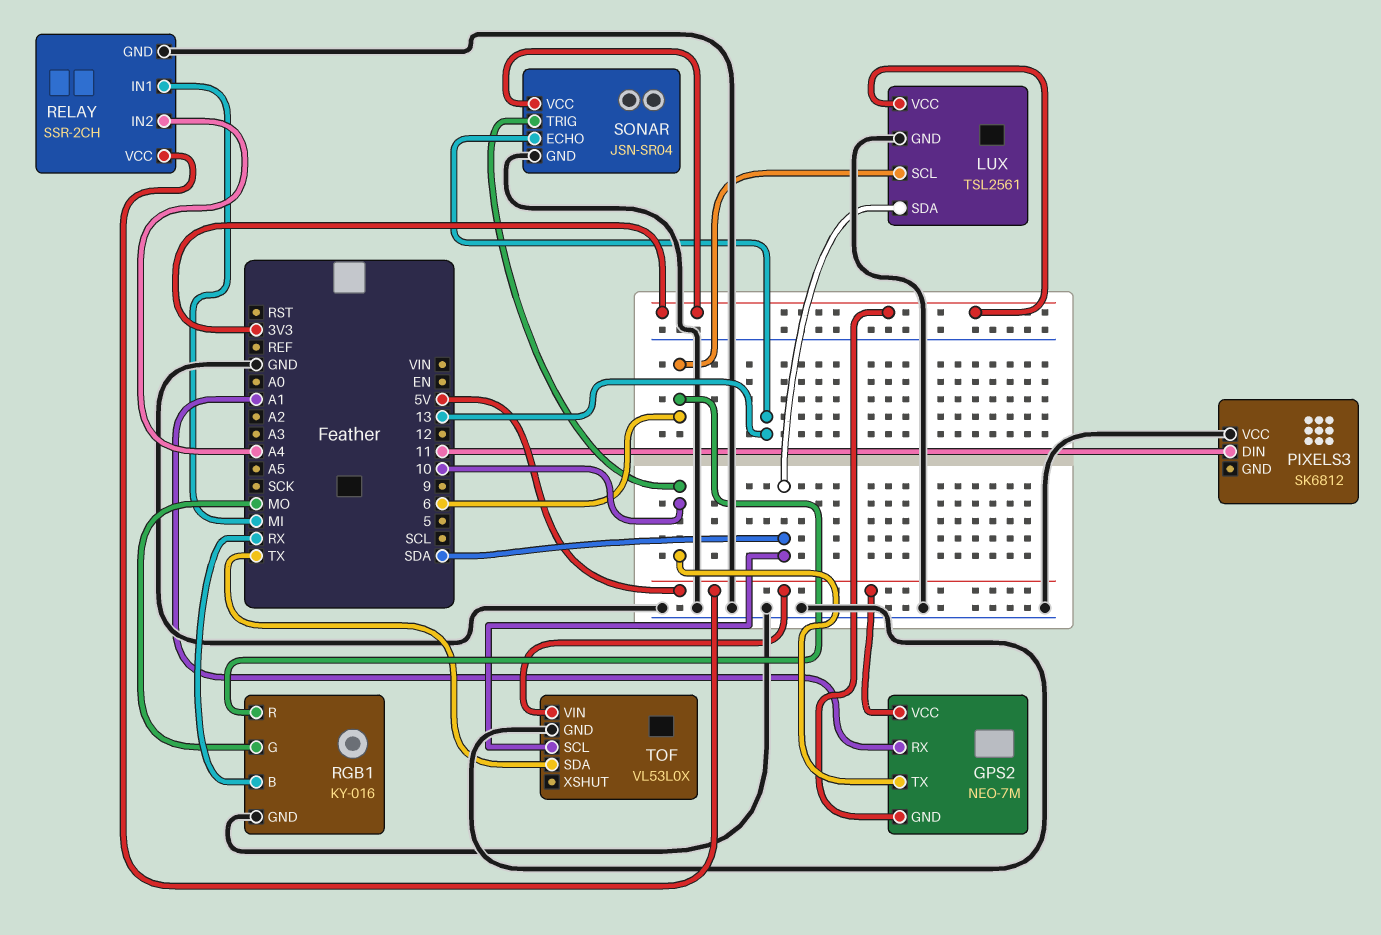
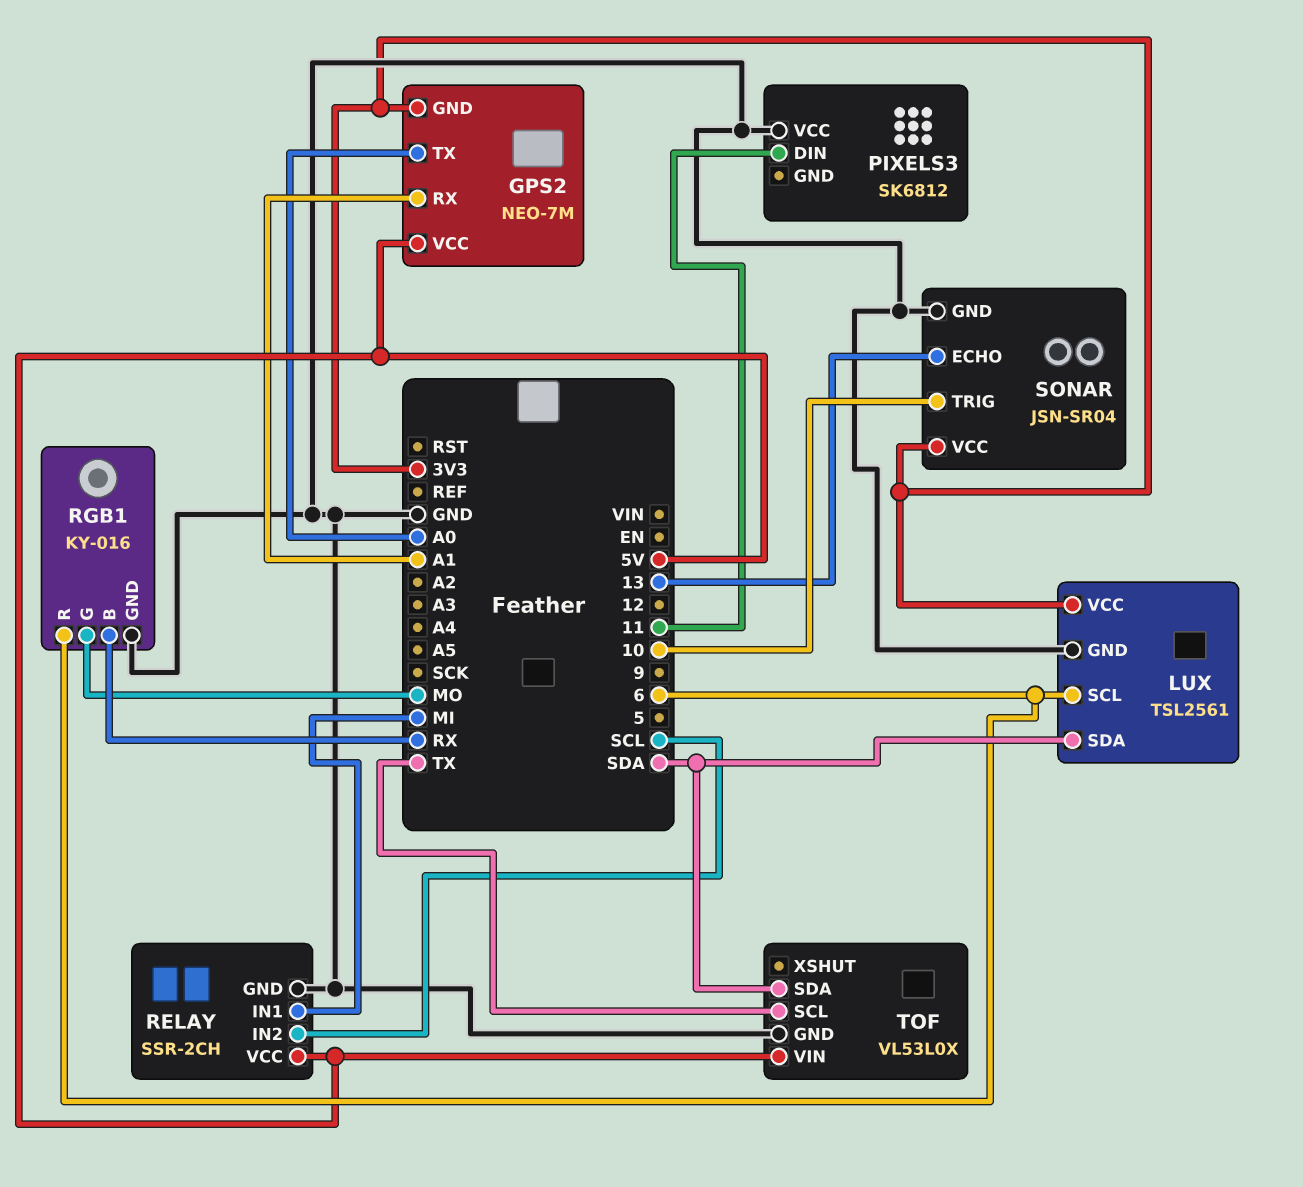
GPS2 pin TX: 10 -> A0
RELAY pin IN2: A4 -> SCL
TOF pin SCL: SDA -> TX
TOF pin SDA: TX -> SDA

